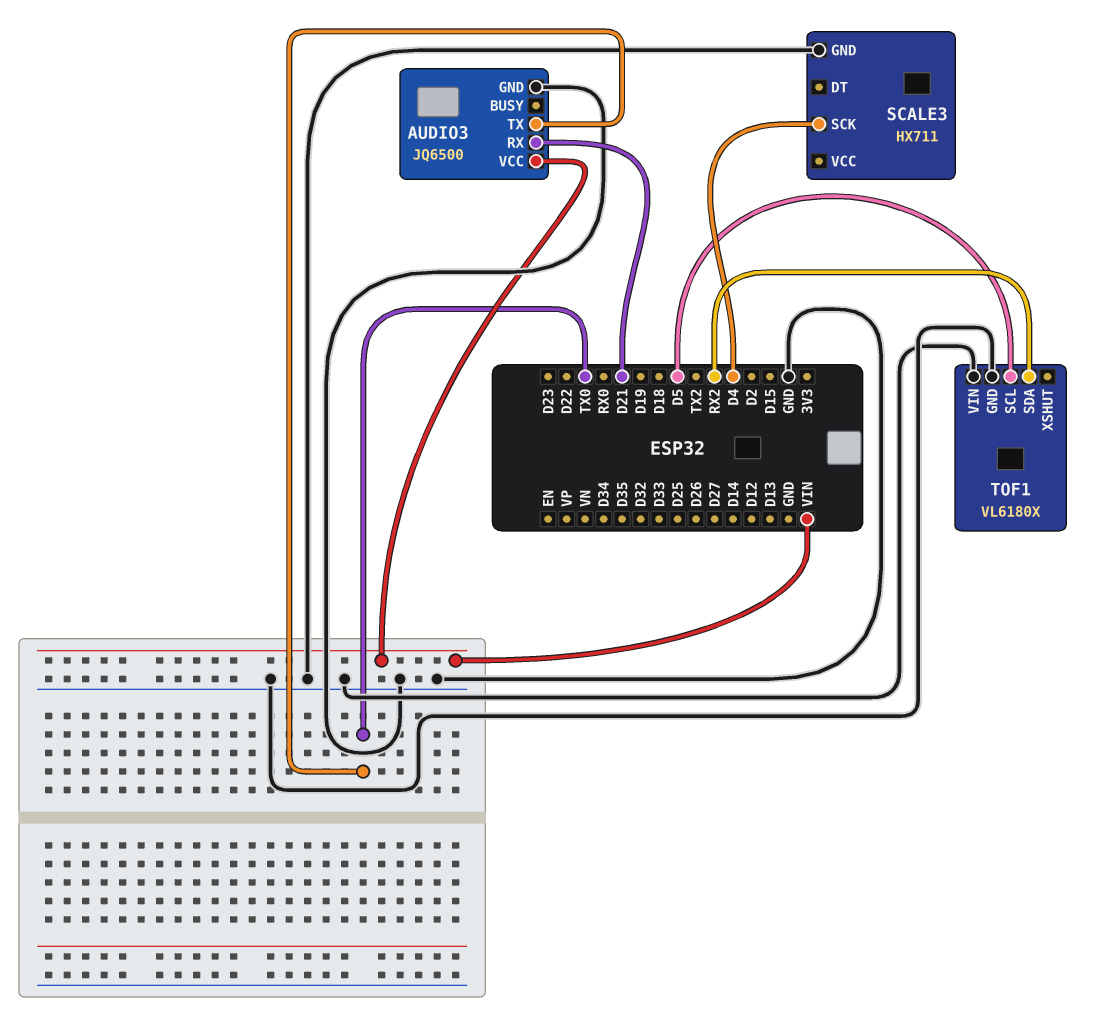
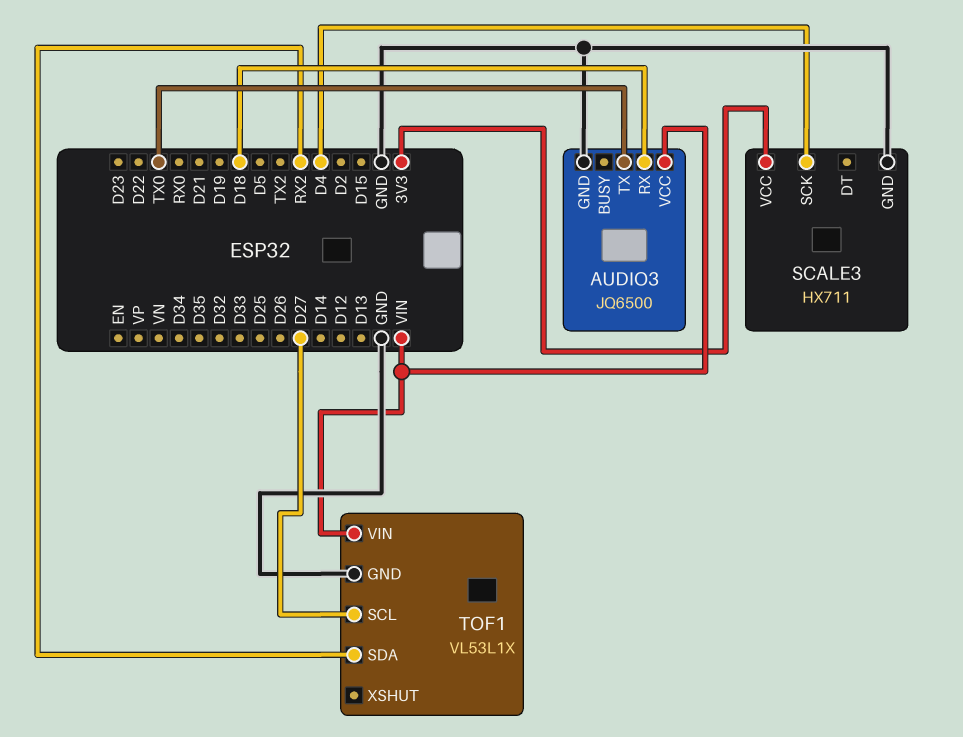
AUDIO3 pin RX: D21 -> D18
SCALE3 pin VCC: none -> 3V3
TOF1: VL6180X -> VL53L1X
TOF1 pin SCL: D5 -> D27
TOF1 pin VIN: GND -> VIN

